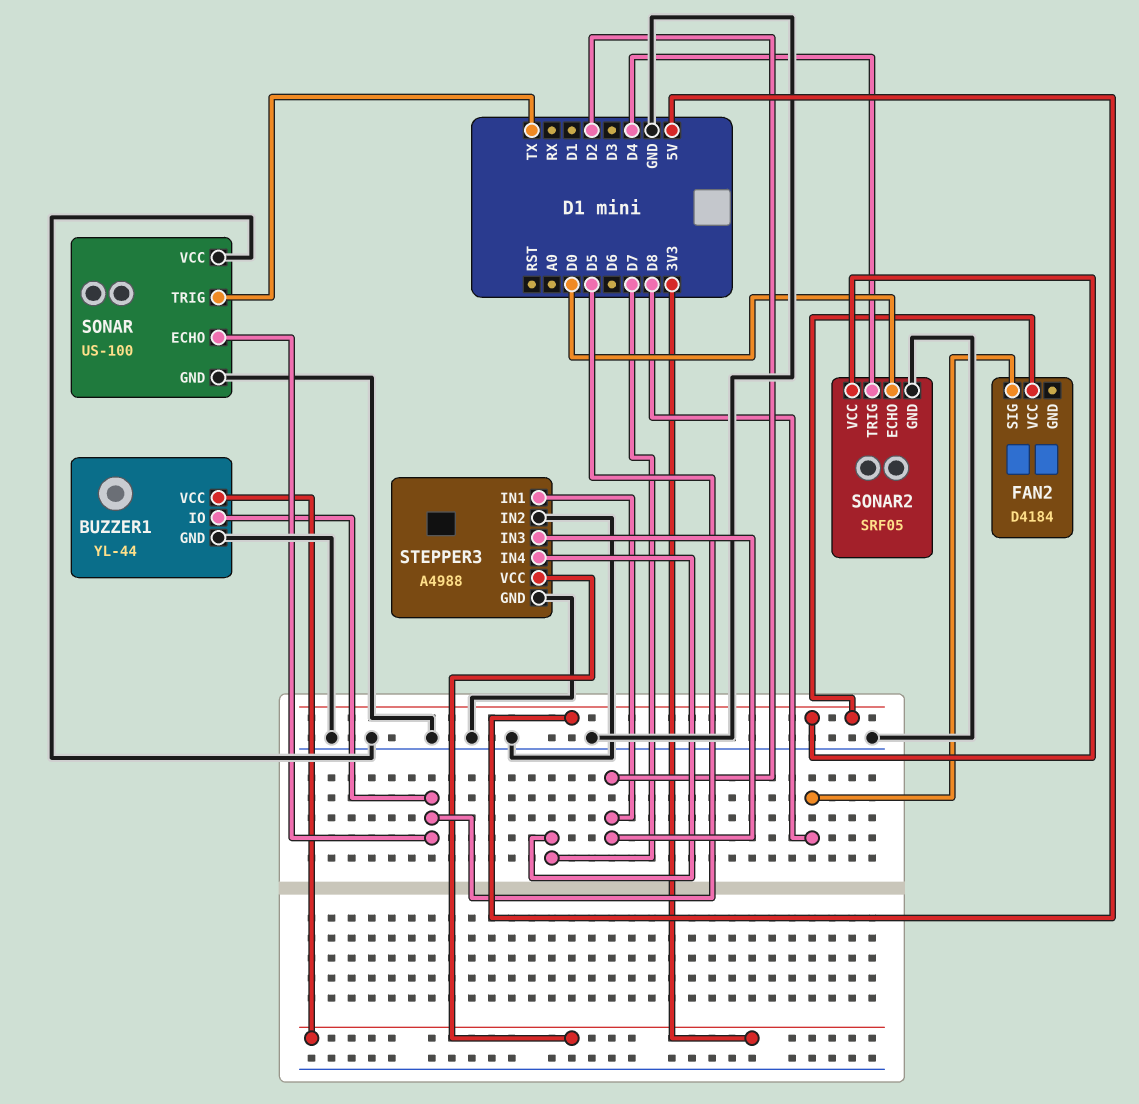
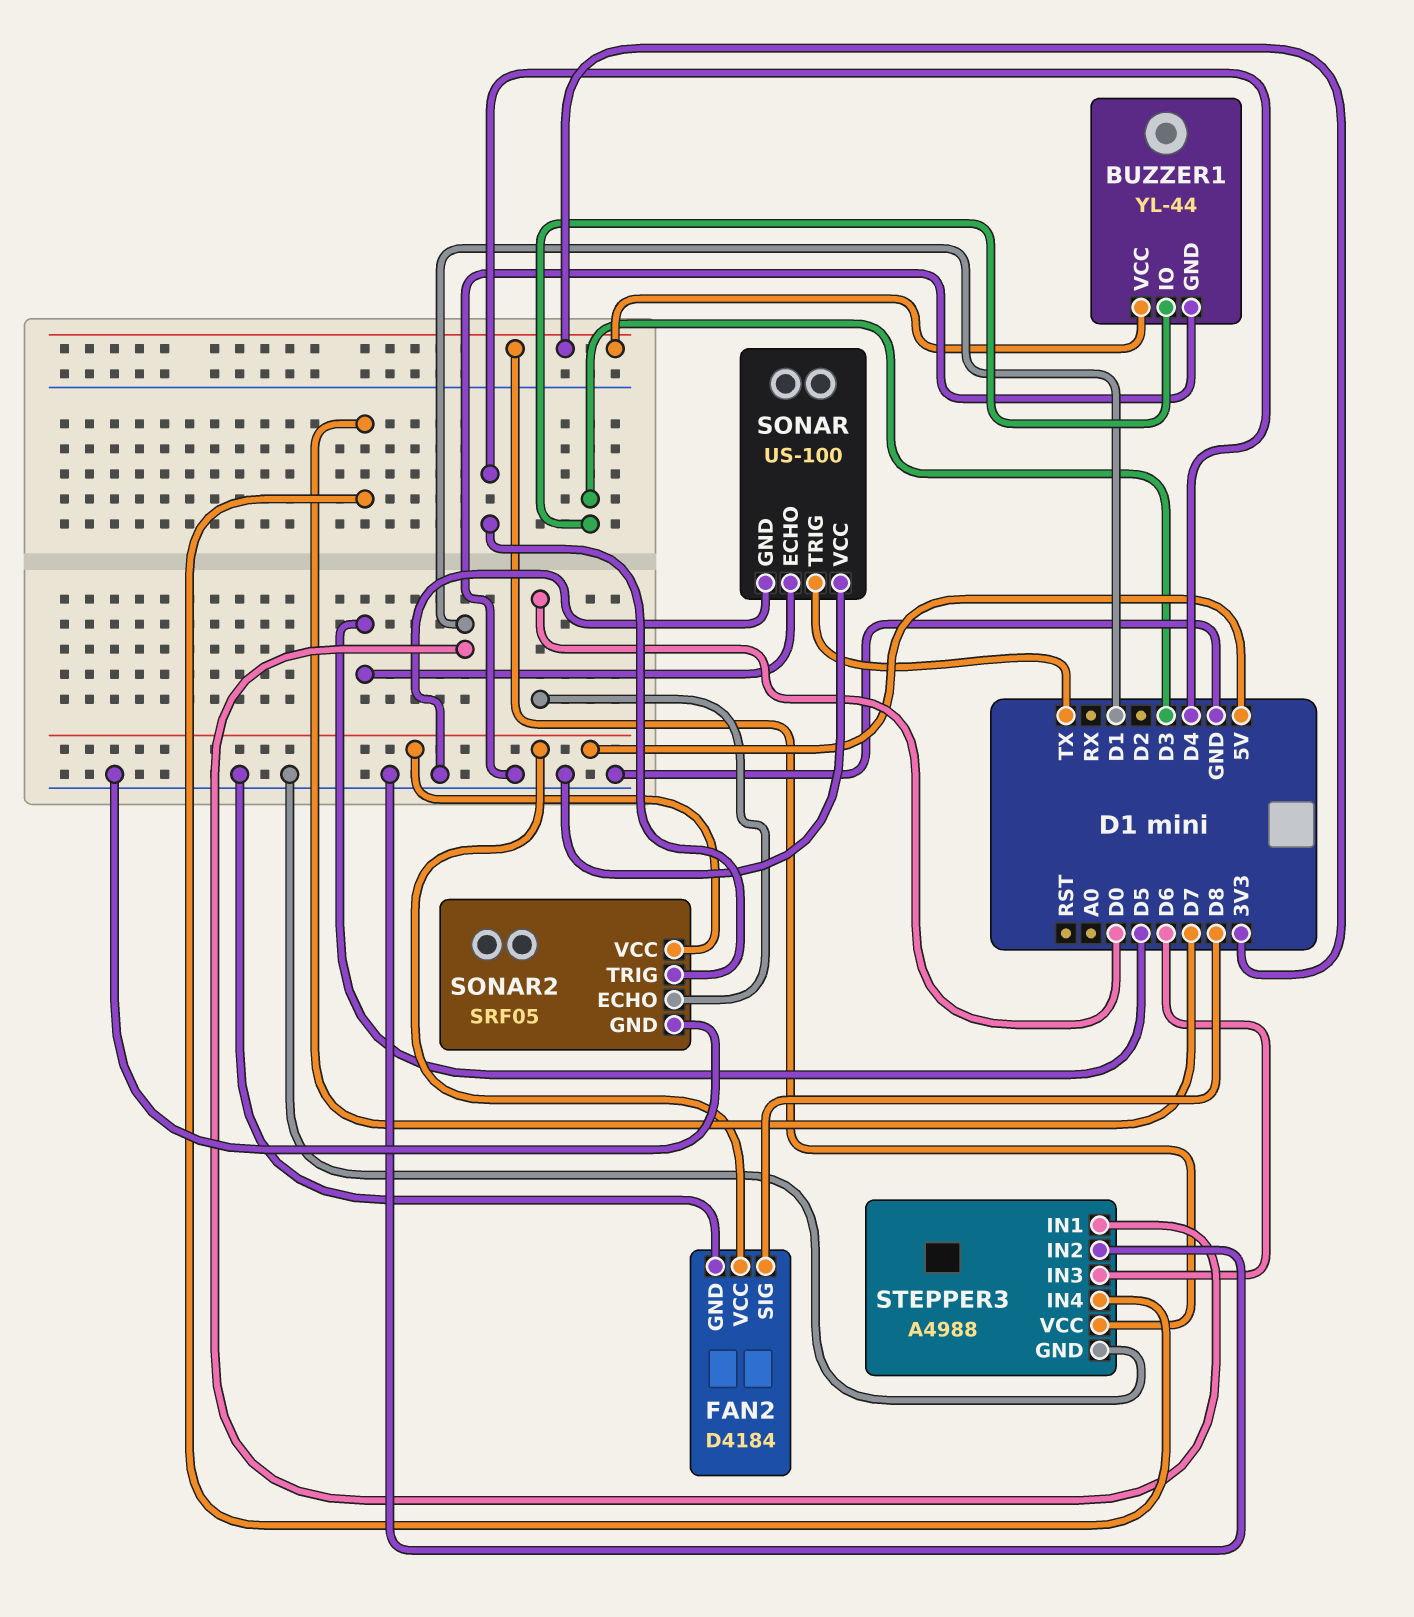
BUZZER1 pin IO: D5 -> D3
FAN2 pin GND: none -> GND
STEPPER3 pin IN1: D2 -> D1
STEPPER3 pin IN3: D2 -> D6

